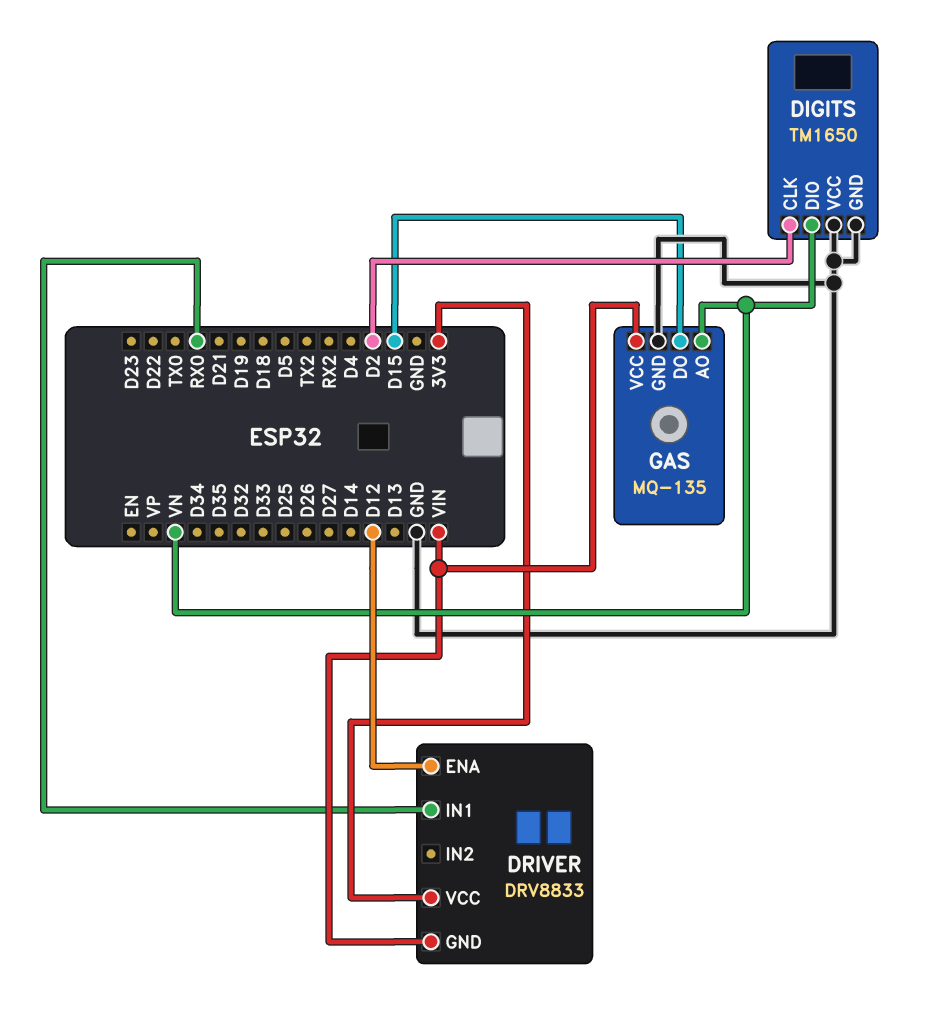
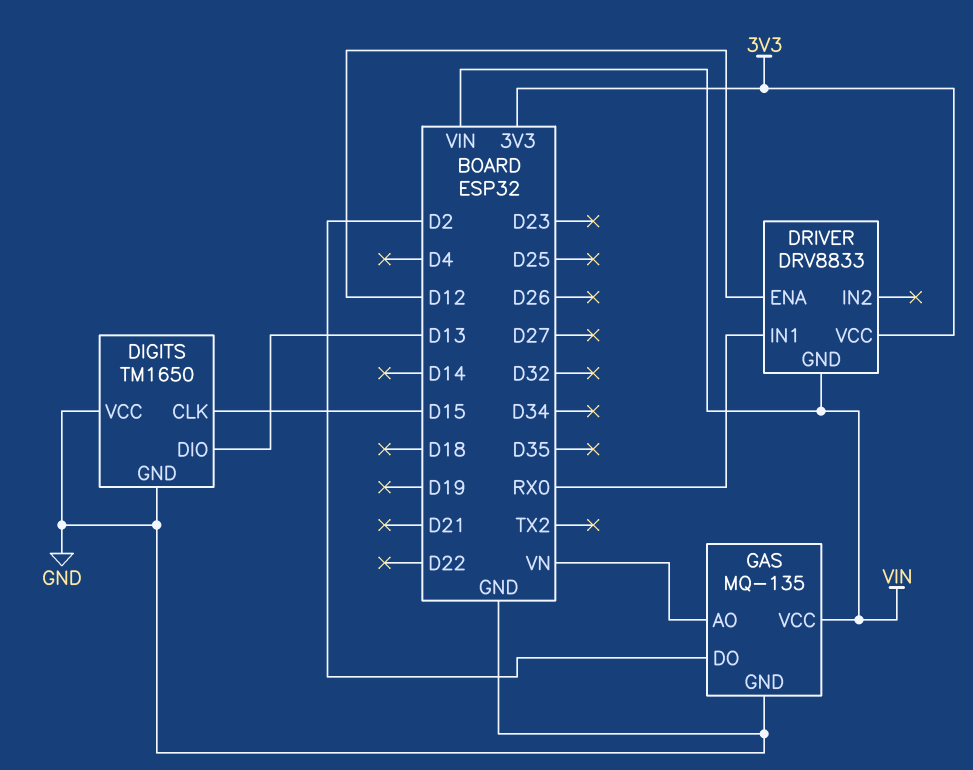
DIGITS pin CLK: D2 -> D15
DIGITS pin DIO: VN -> D13
GAS pin DO: D15 -> D2

